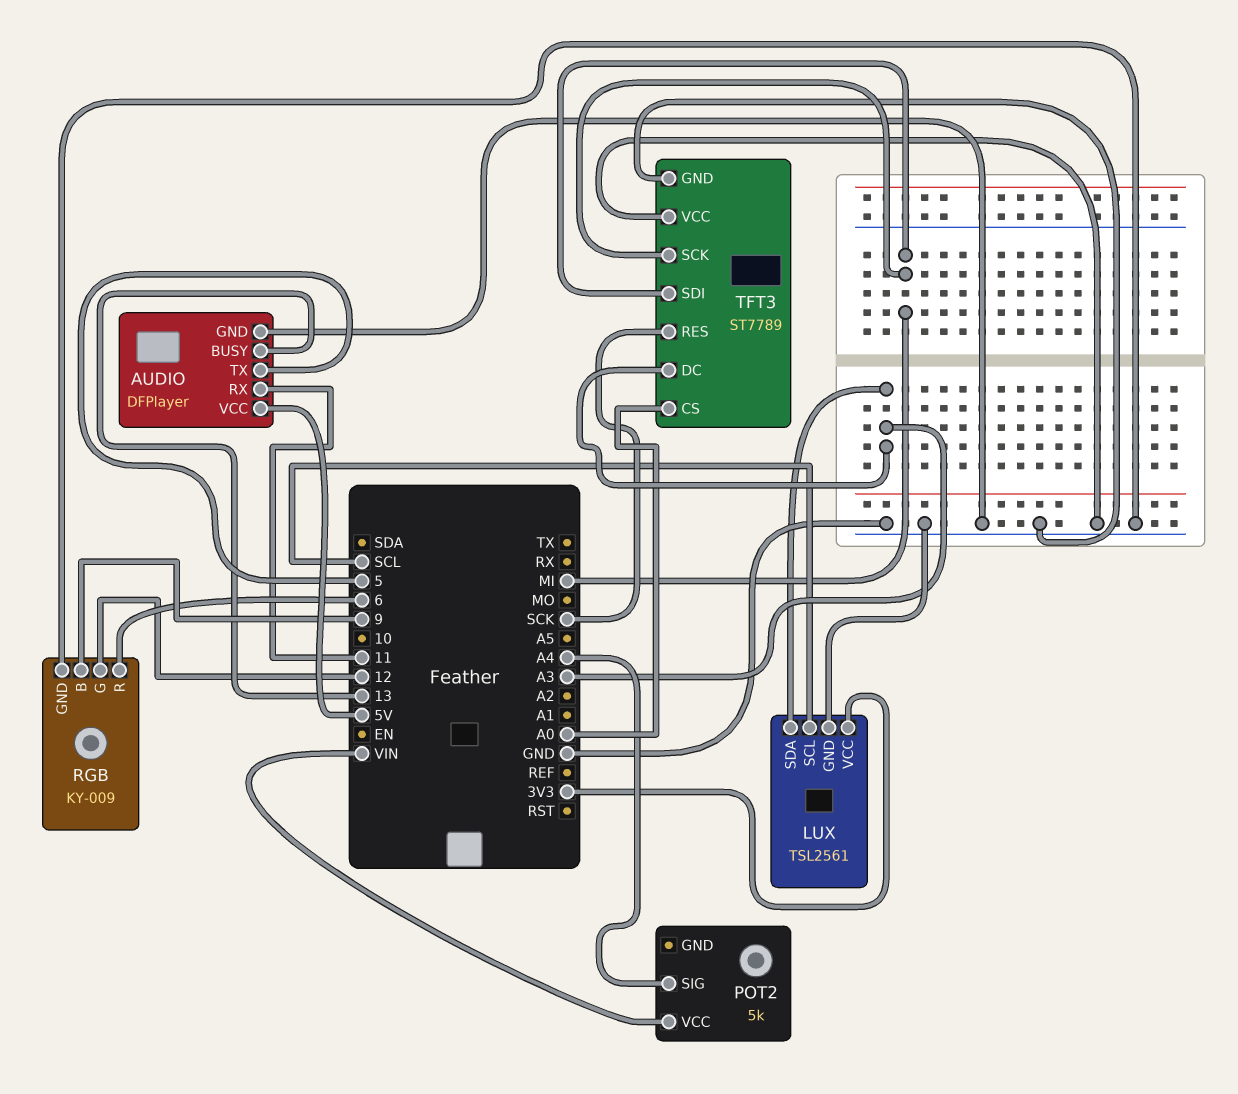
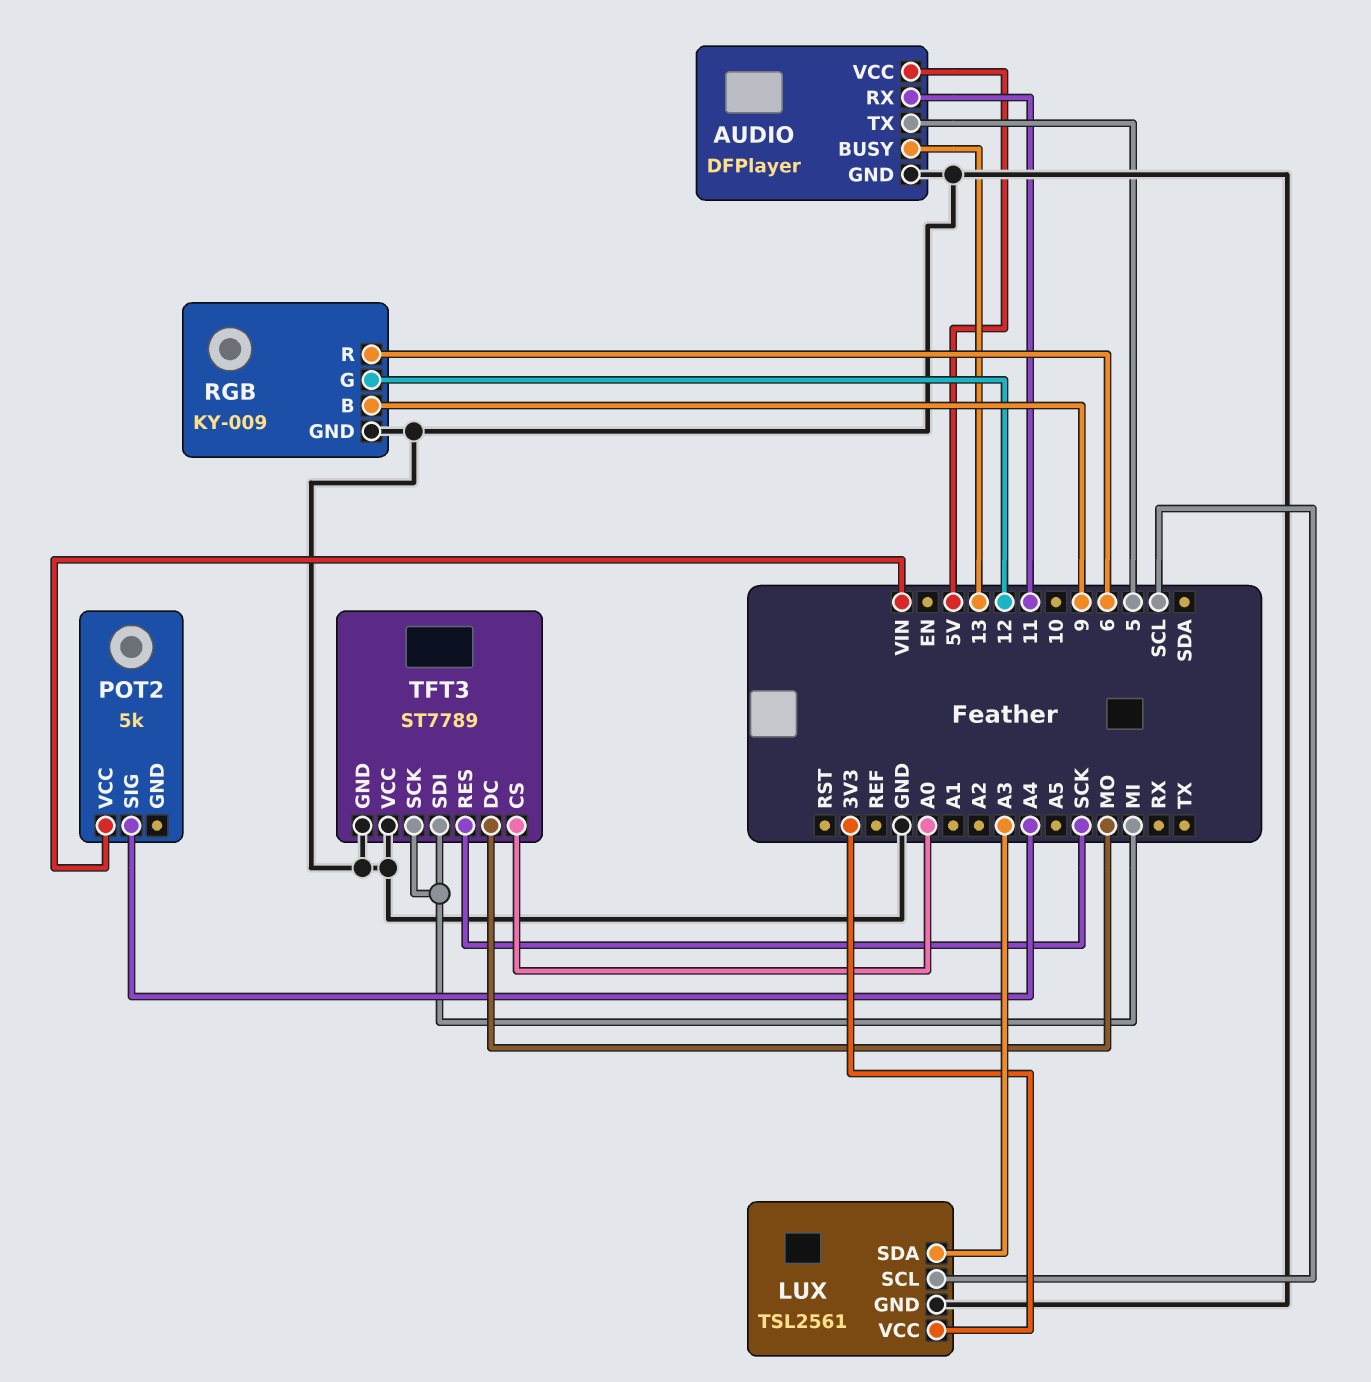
TFT3 pin DC: A3 -> MO

